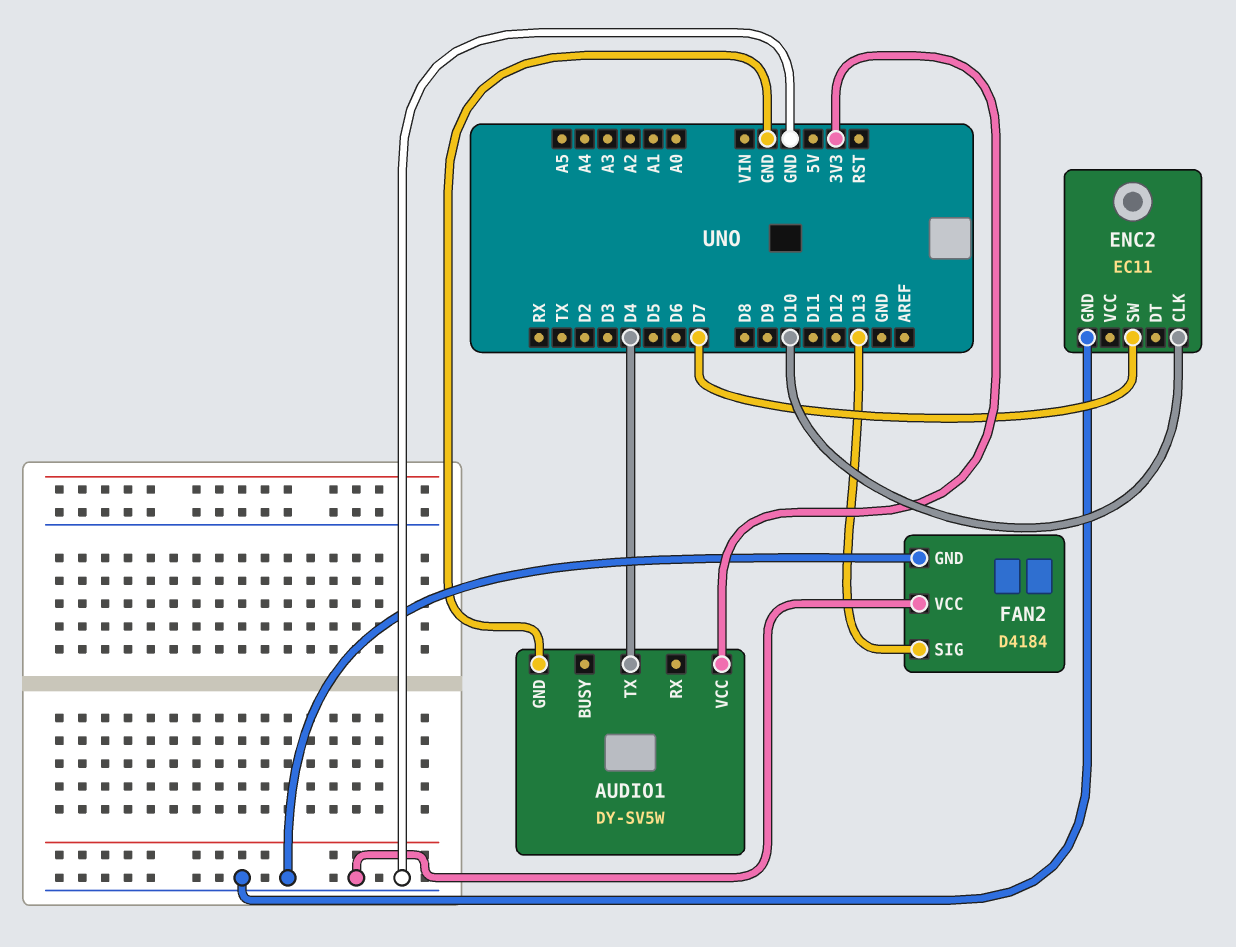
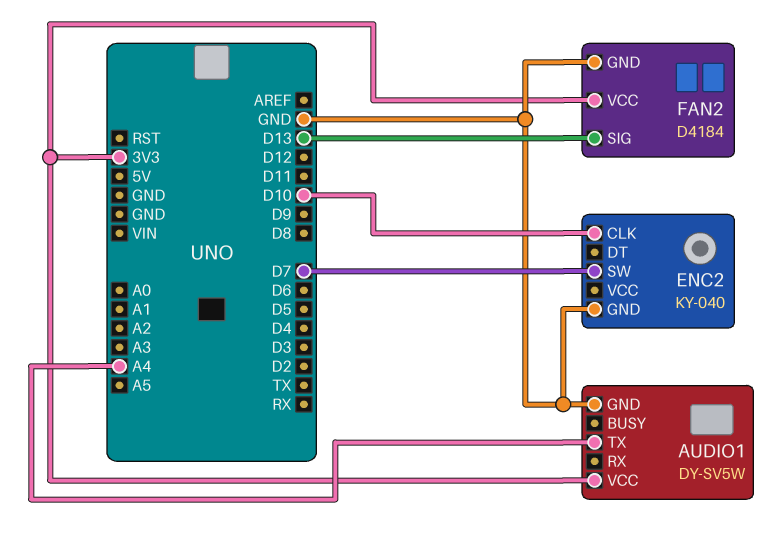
AUDIO1 pin TX: D4 -> A4
ENC2: EC11 -> KY-040
FAN2 pin VCC: GND -> 3V3

